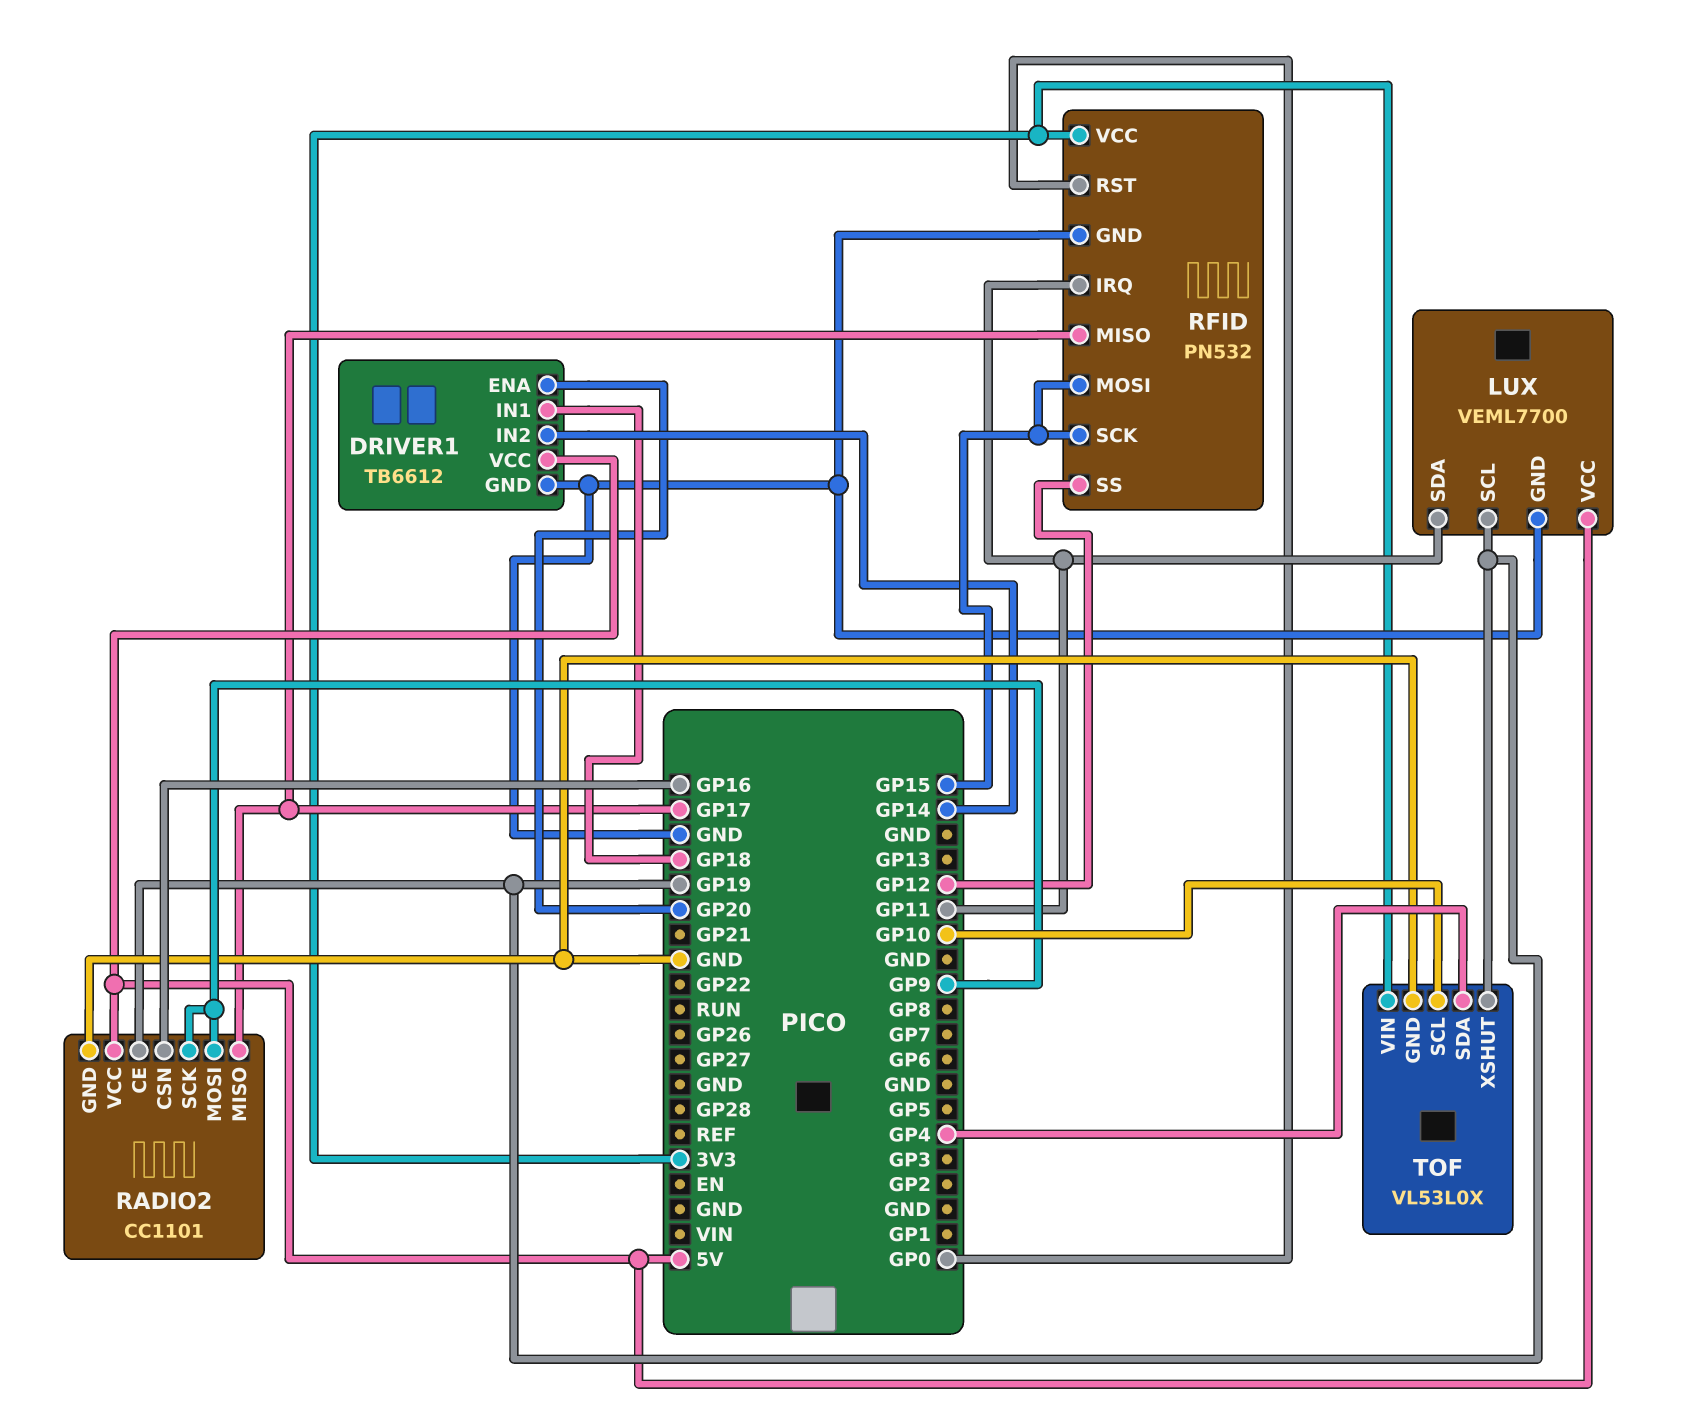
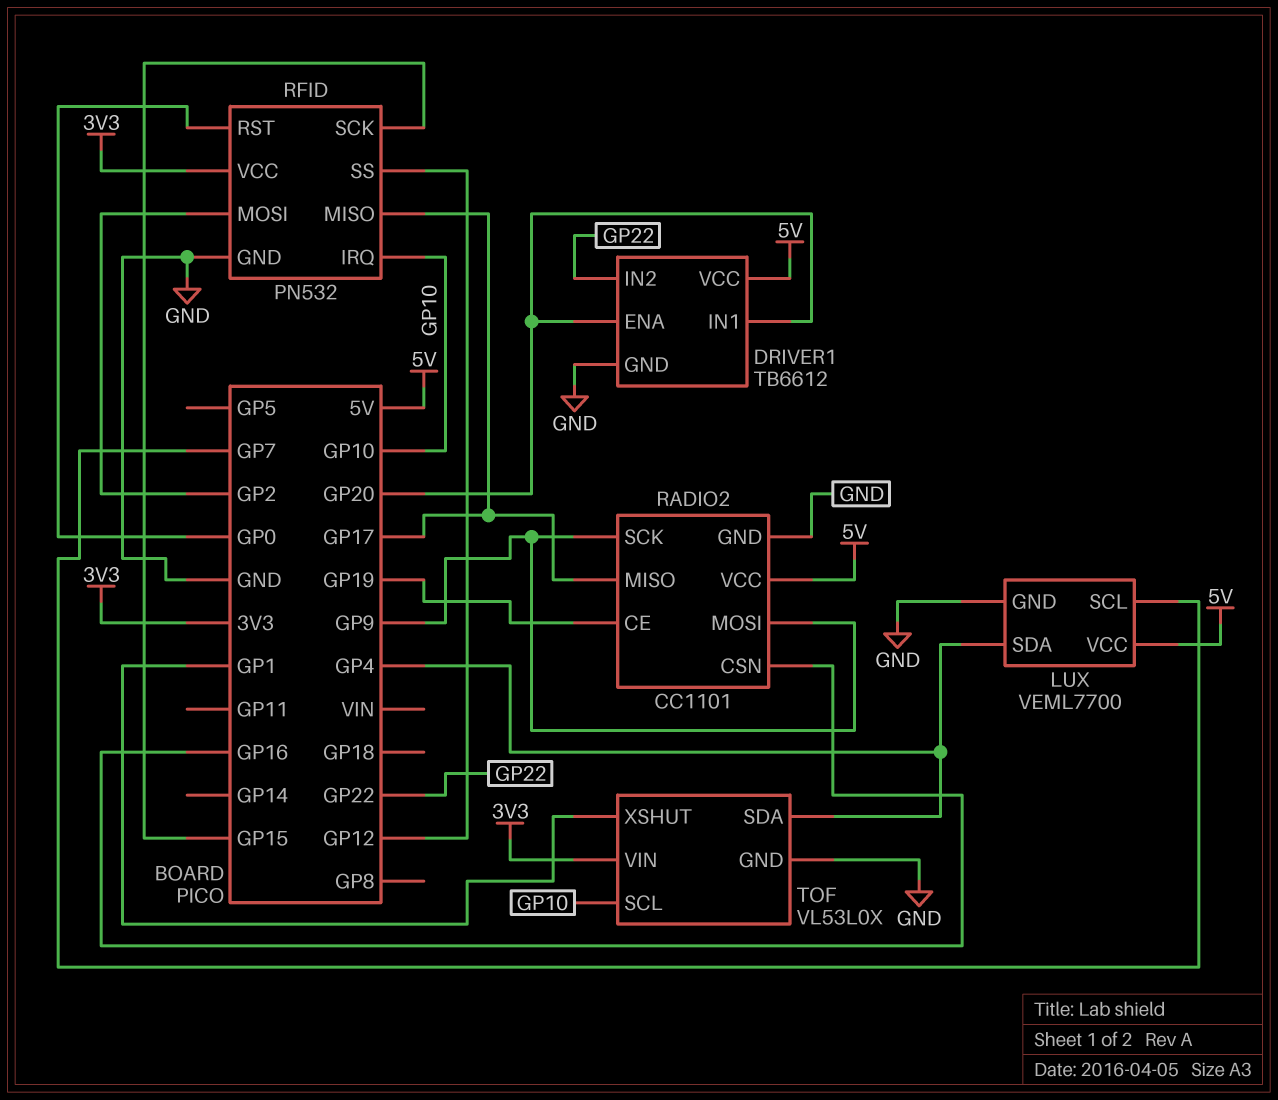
DRIVER1 pin IN1: GP18 -> GP20
DRIVER1 pin IN2: GP14 -> GP22
LUX pin SCL: GP19 -> GP7
LUX pin SDA: GP11 -> GP4
RFID pin IRQ: GP11 -> GP10
RFID pin MOSI: GP15 -> GP2
TOF pin XSHUT: GP19 -> GP1

